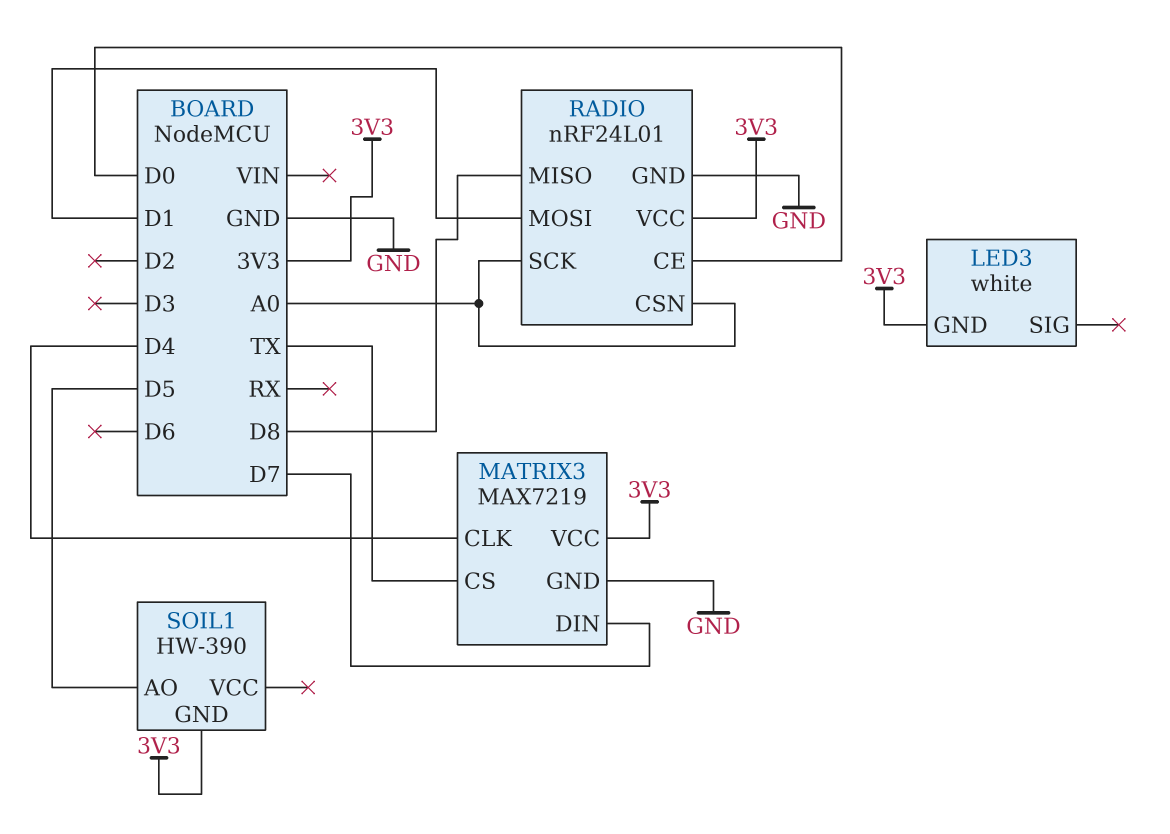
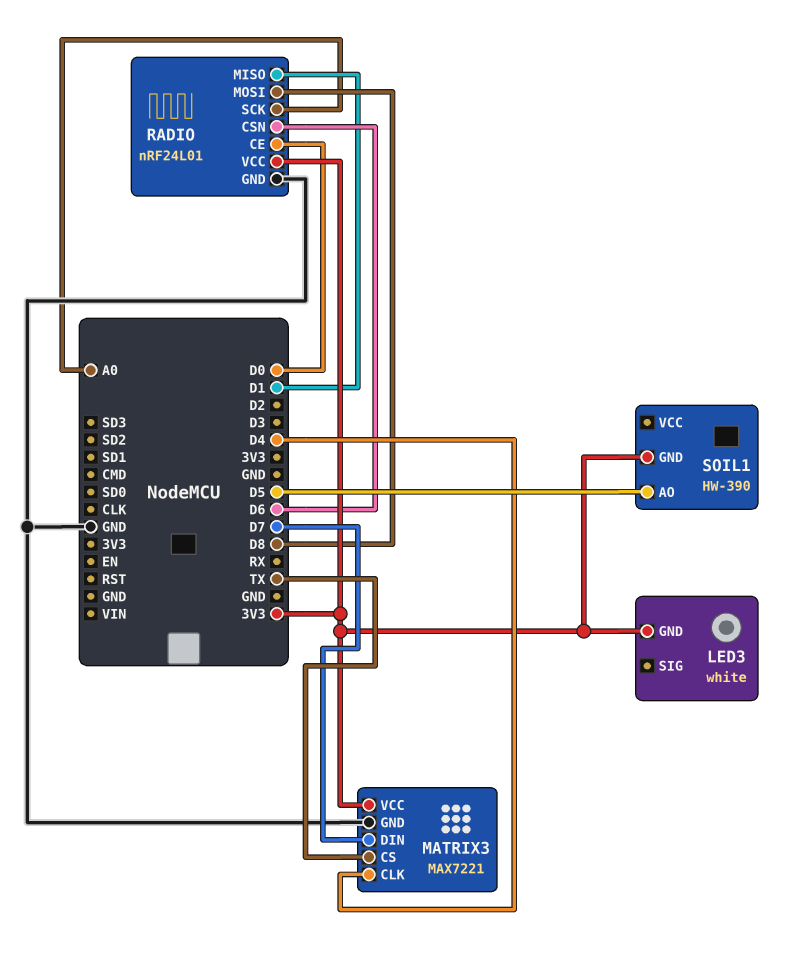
MATRIX3: MAX7219 -> MAX7221
RADIO pin CSN: A0 -> D6
RADIO pin MISO: D8 -> D1
RADIO pin MOSI: D1 -> D8

